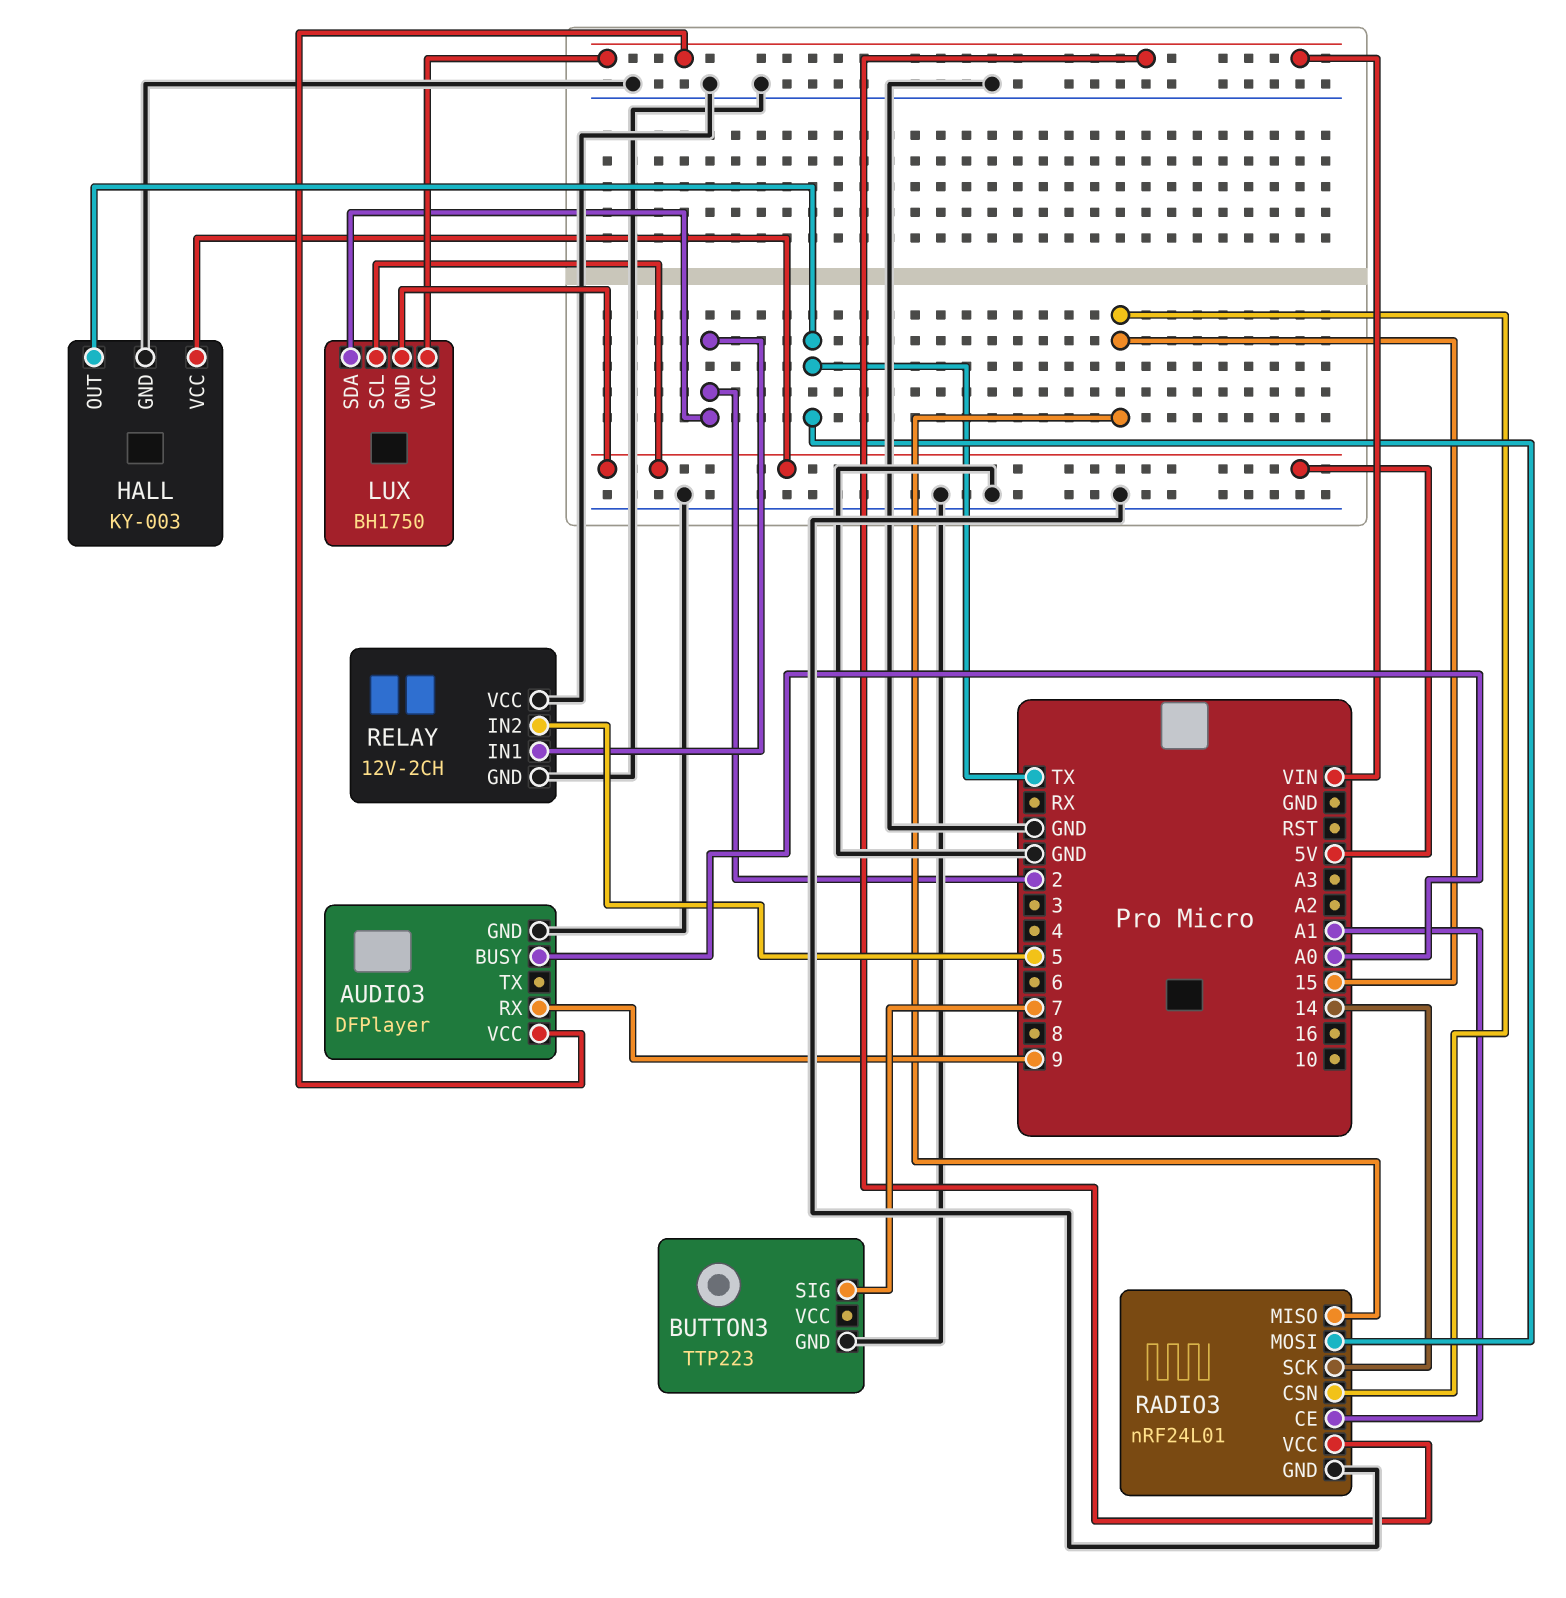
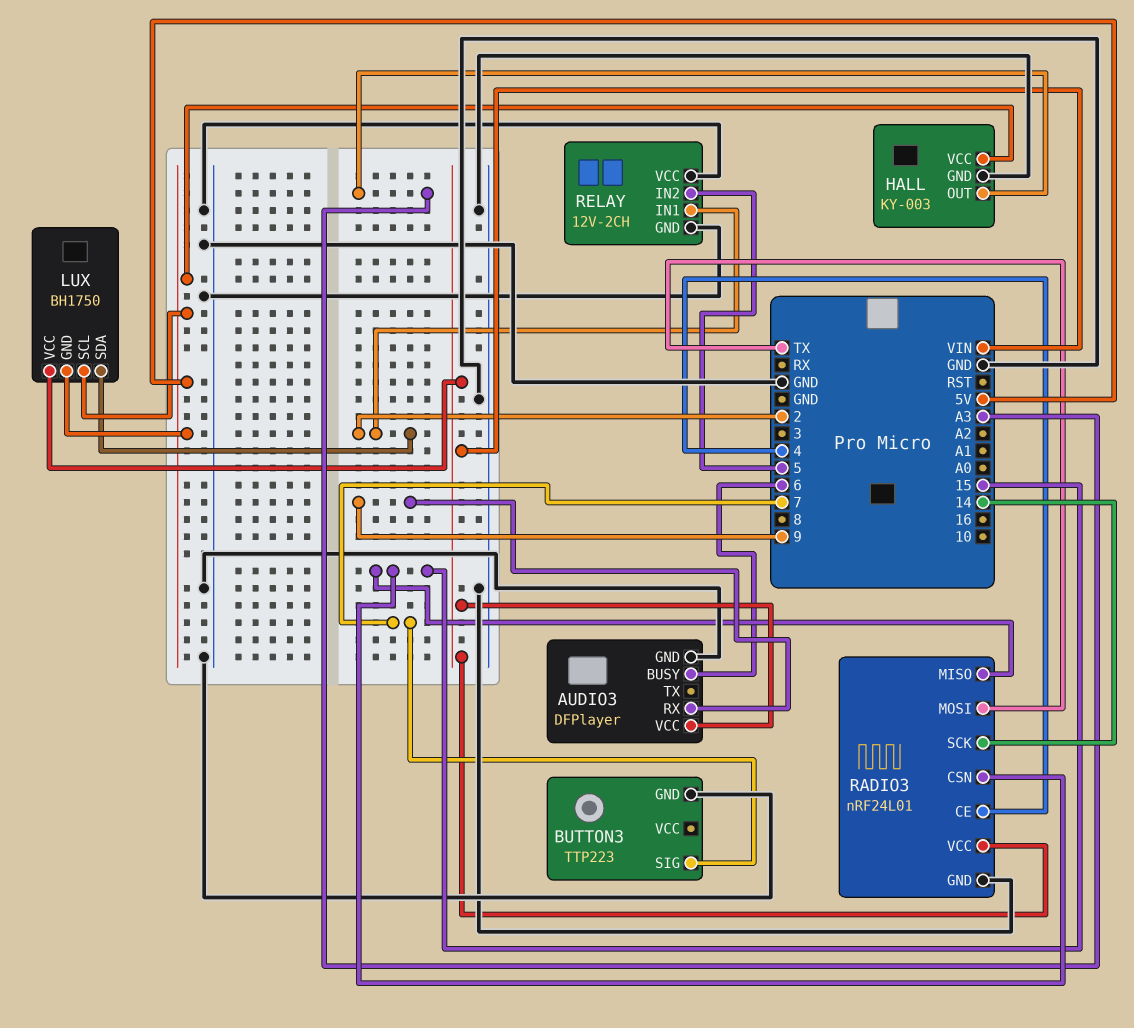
AUDIO3 pin BUSY: A0 -> 6
HALL pin OUT: TX -> A3
RADIO3 pin CE: A1 -> 4

